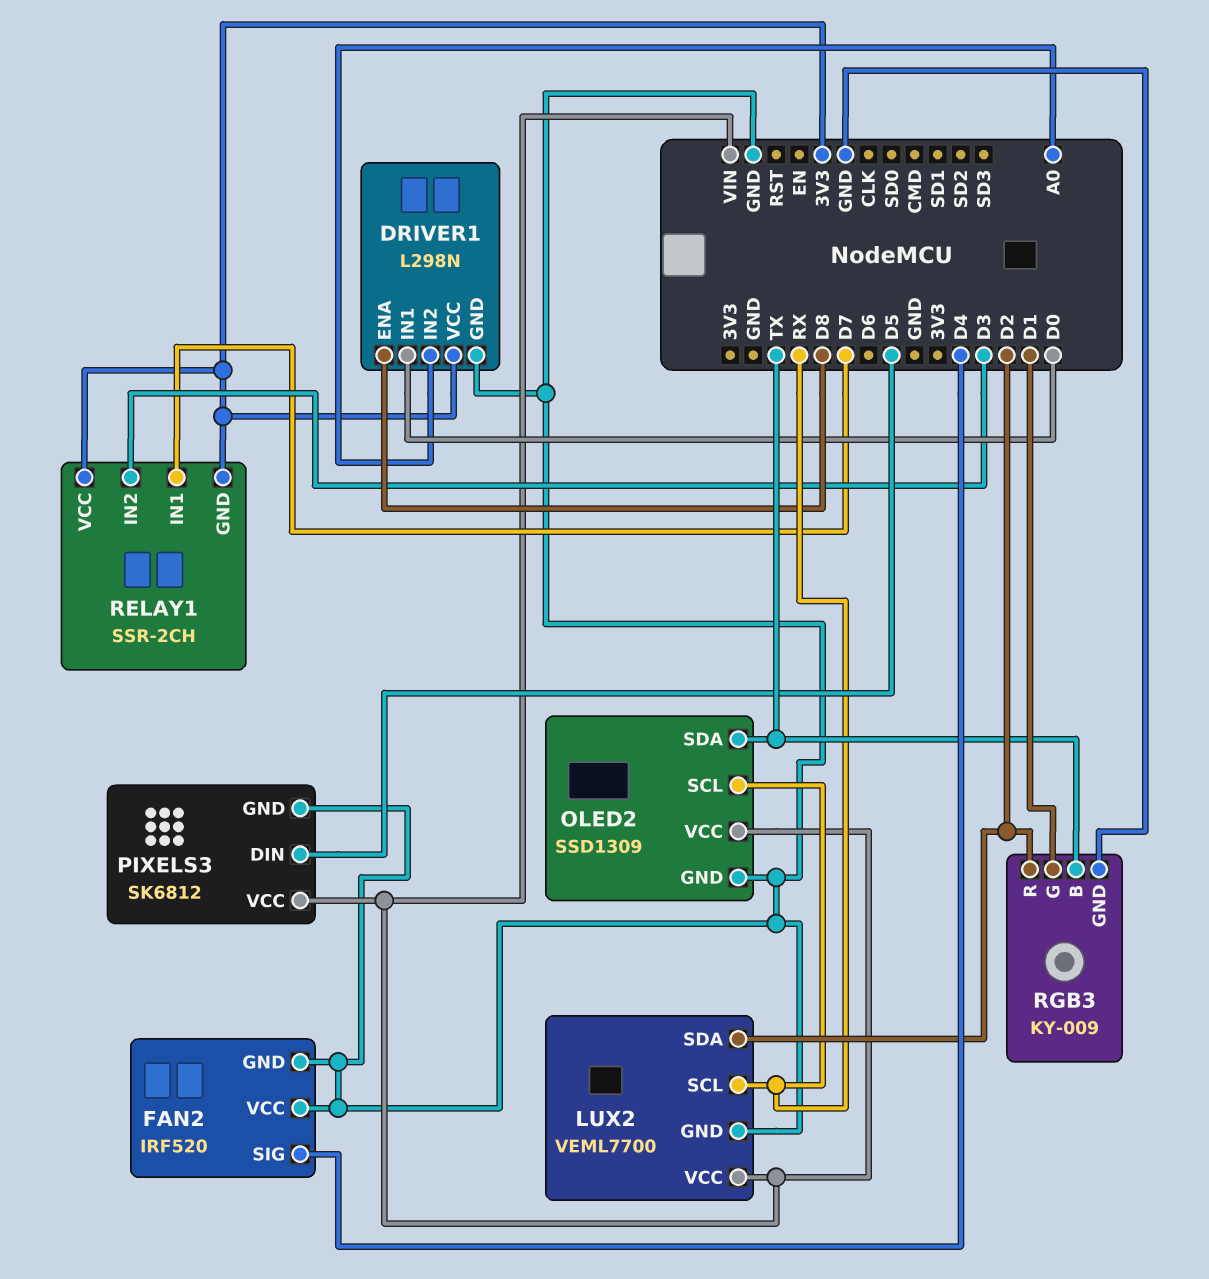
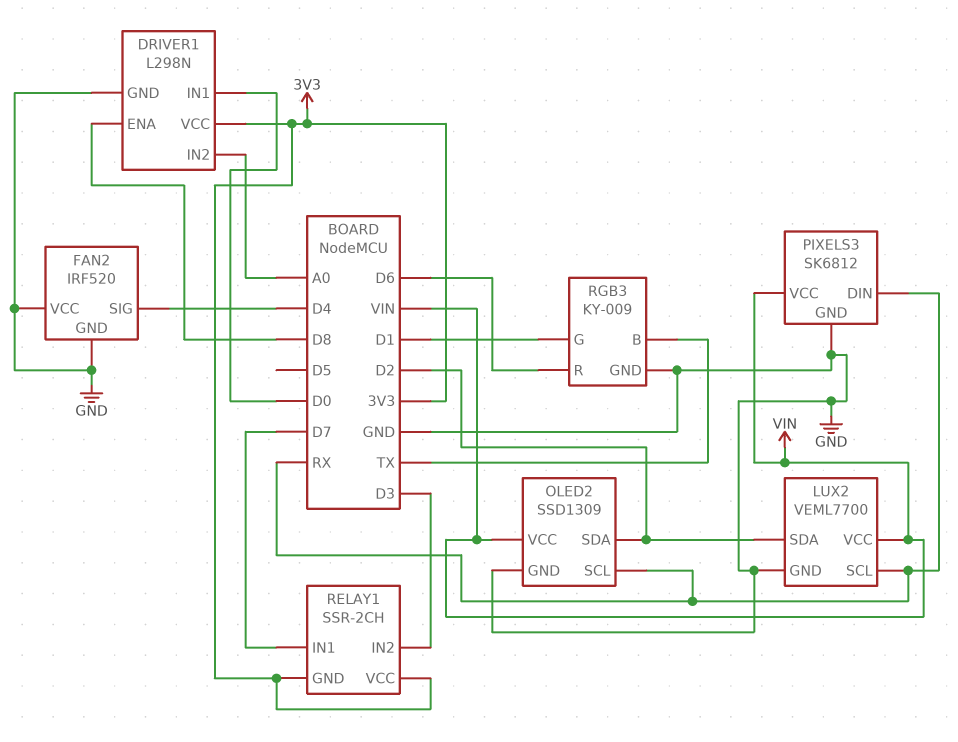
OLED2 pin SDA: TX -> D2
PIXELS3 pin DIN: D5 -> RX
RGB3 pin R: D2 -> D6

